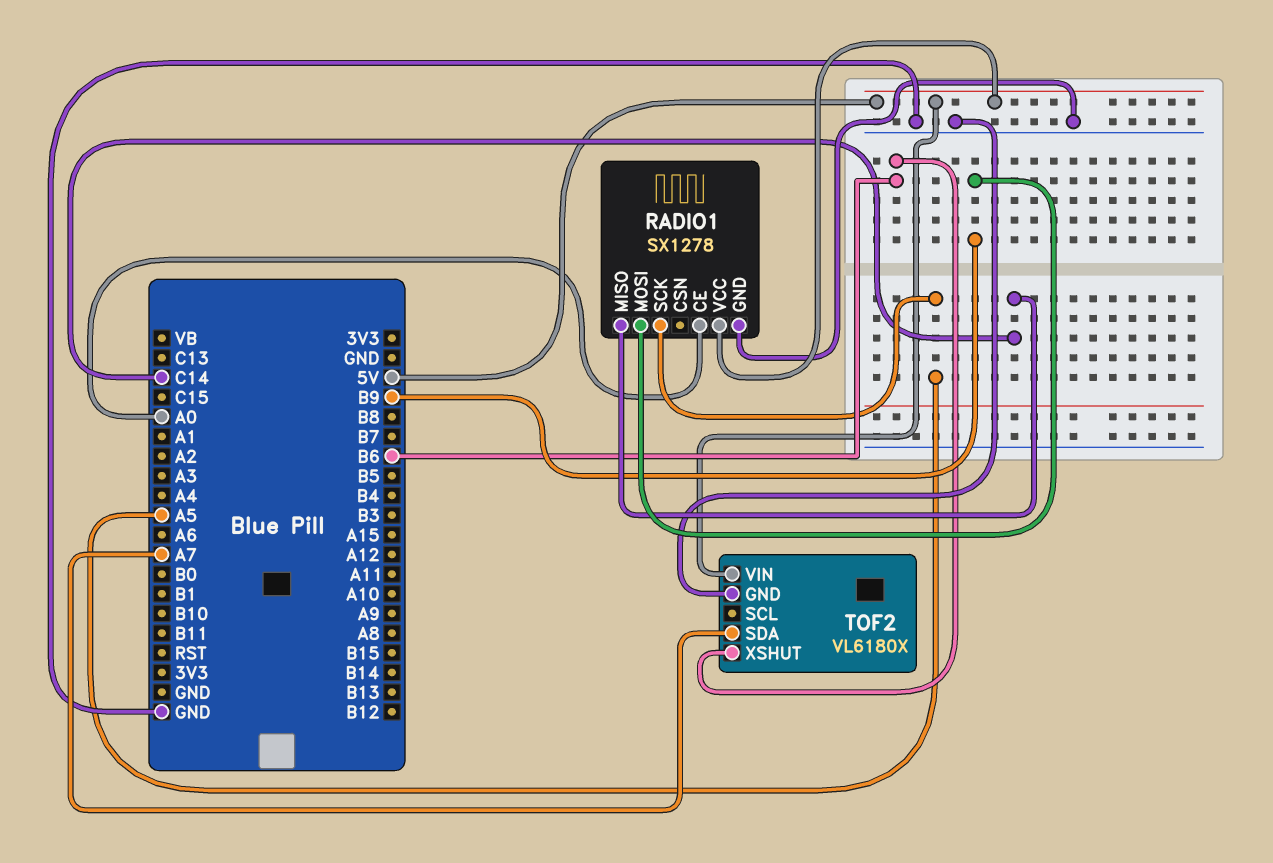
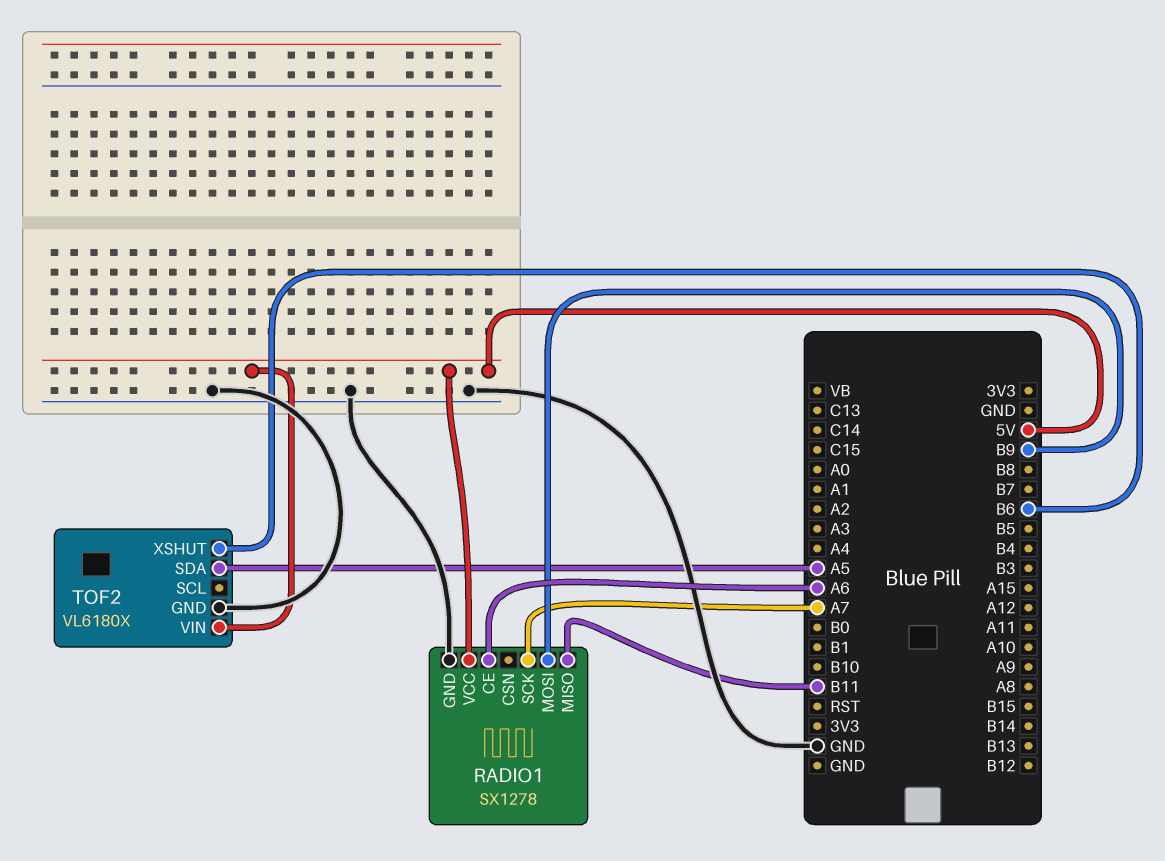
RADIO1 pin CE: A0 -> A6
RADIO1 pin MISO: C14 -> B11
RADIO1 pin SCK: A5 -> A7
TOF2 pin SDA: A7 -> A5

